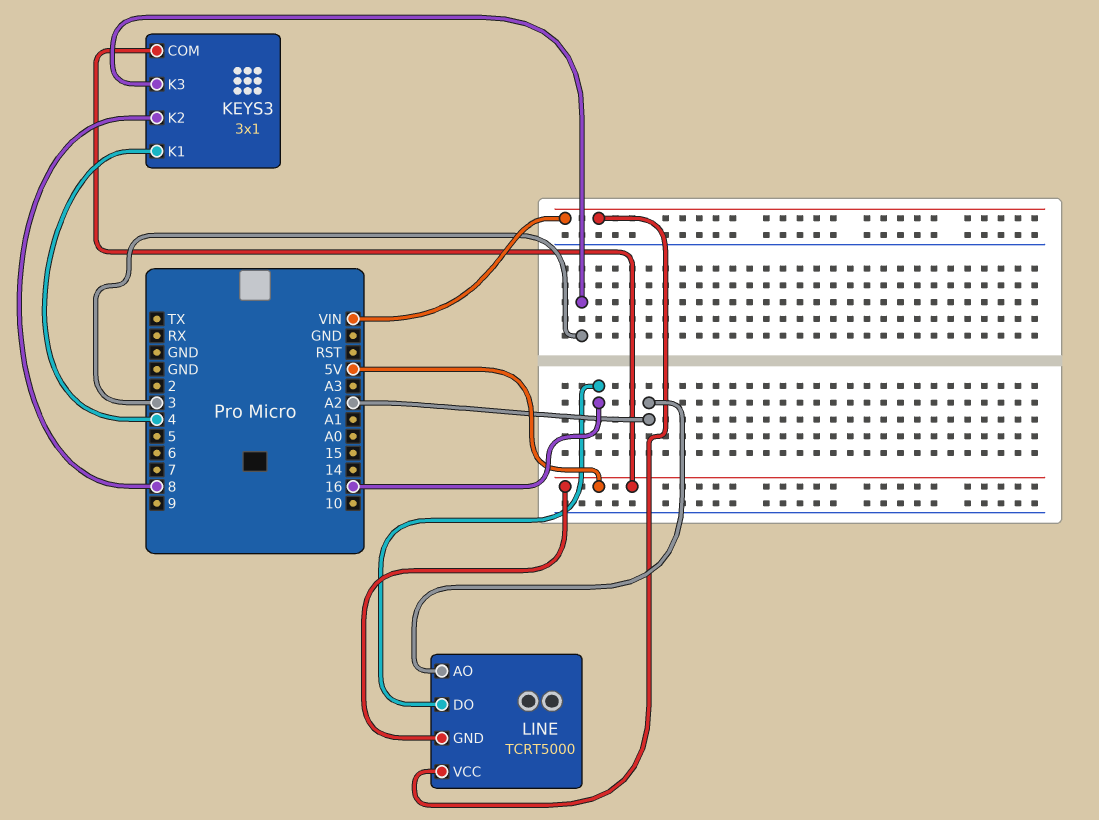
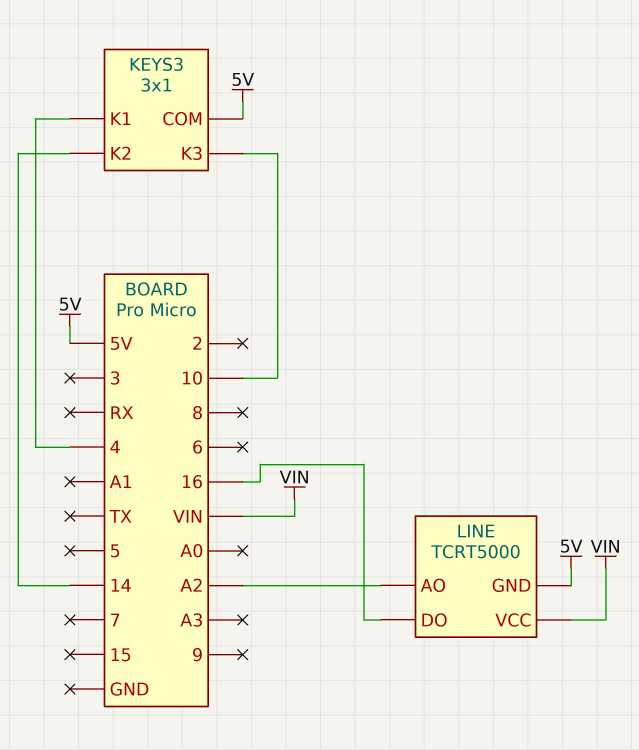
KEYS3 pin K2: 8 -> 14
KEYS3 pin K3: 3 -> 10

